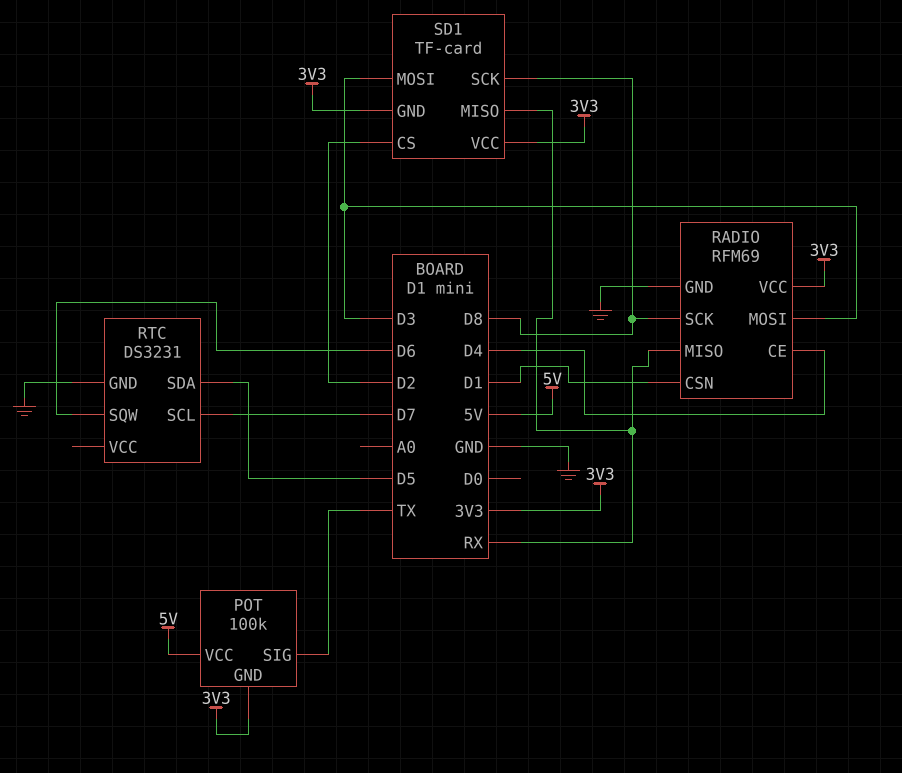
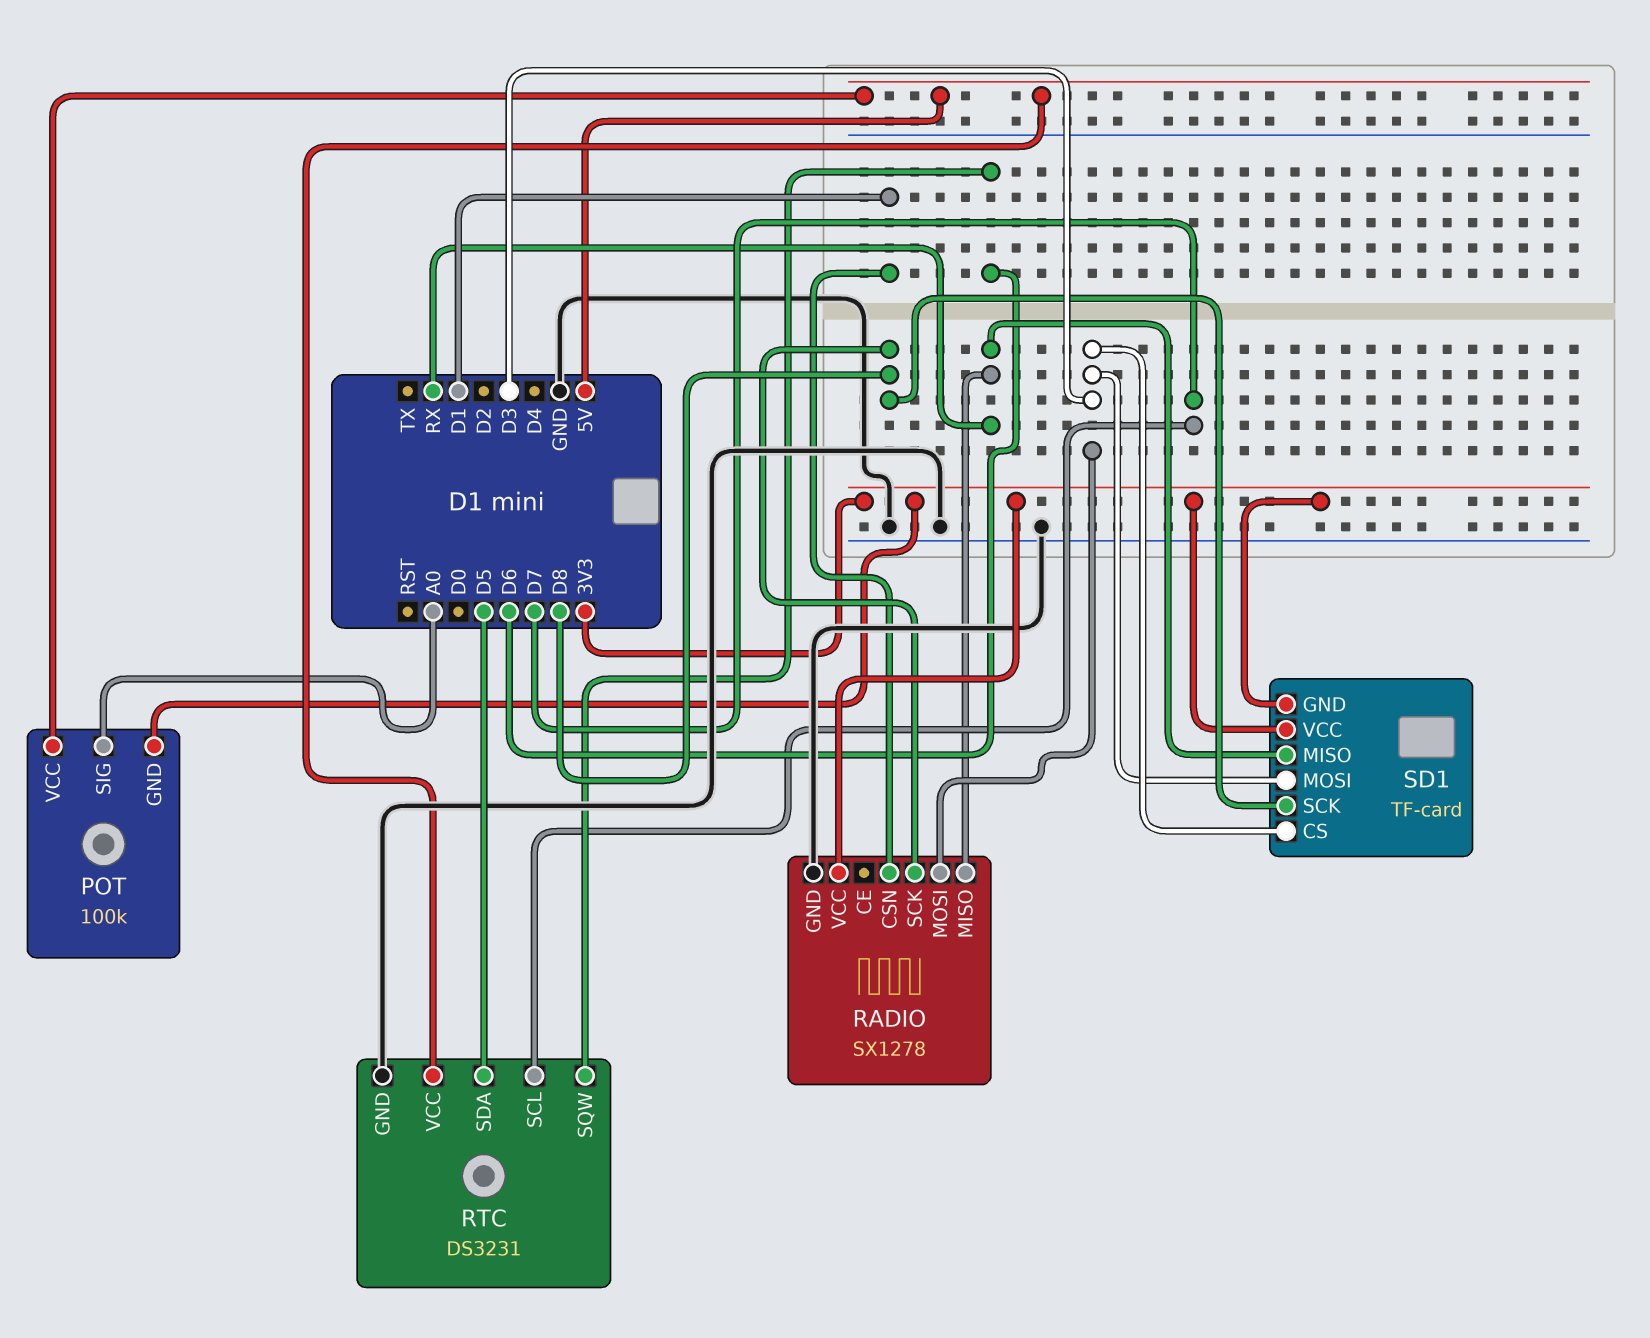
POT pin SIG: TX -> A0
RADIO: RFM69 -> SX1278
RADIO pin CE: D4 -> none
RTC pin VCC: none -> 5V
SD1 pin CS: D2 -> D3

